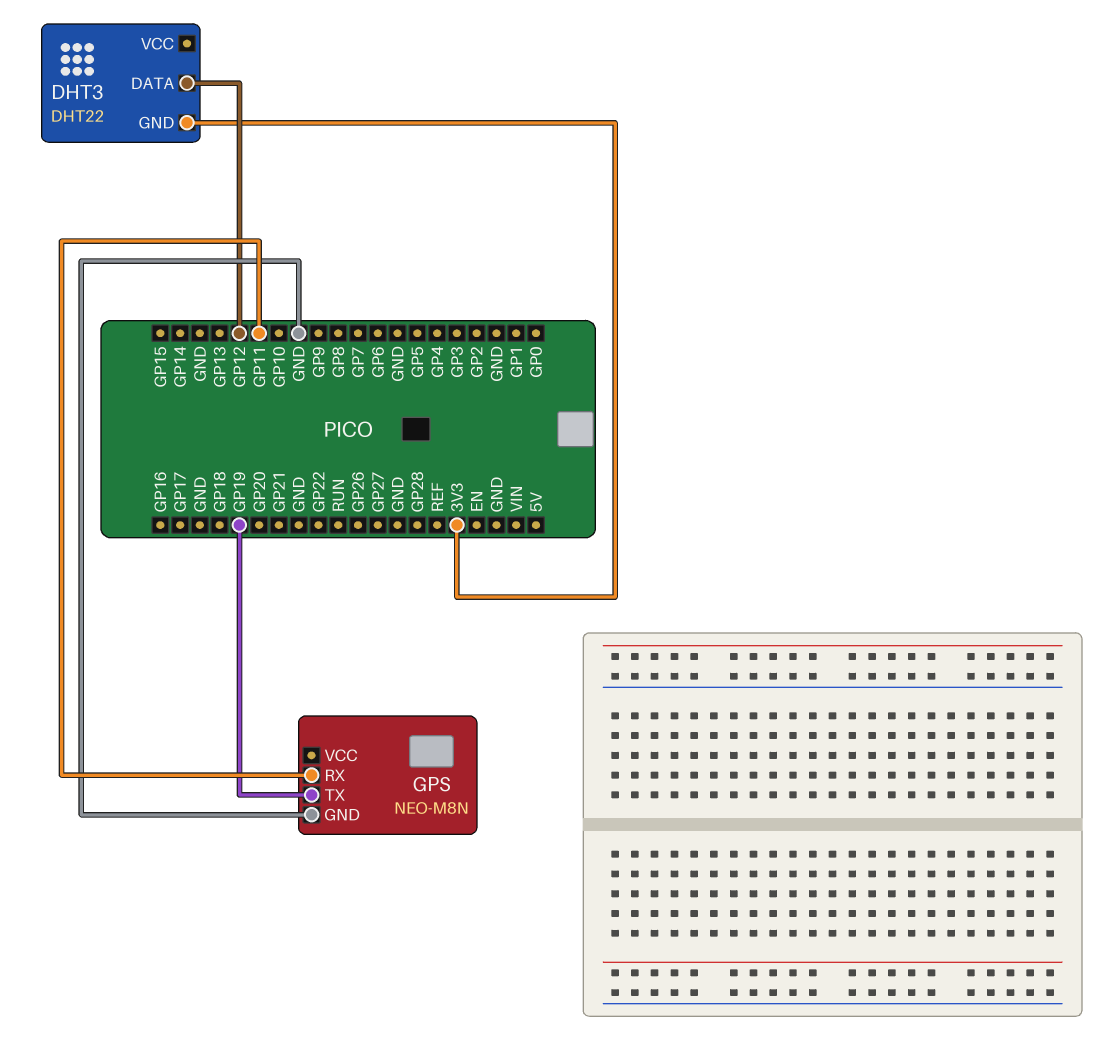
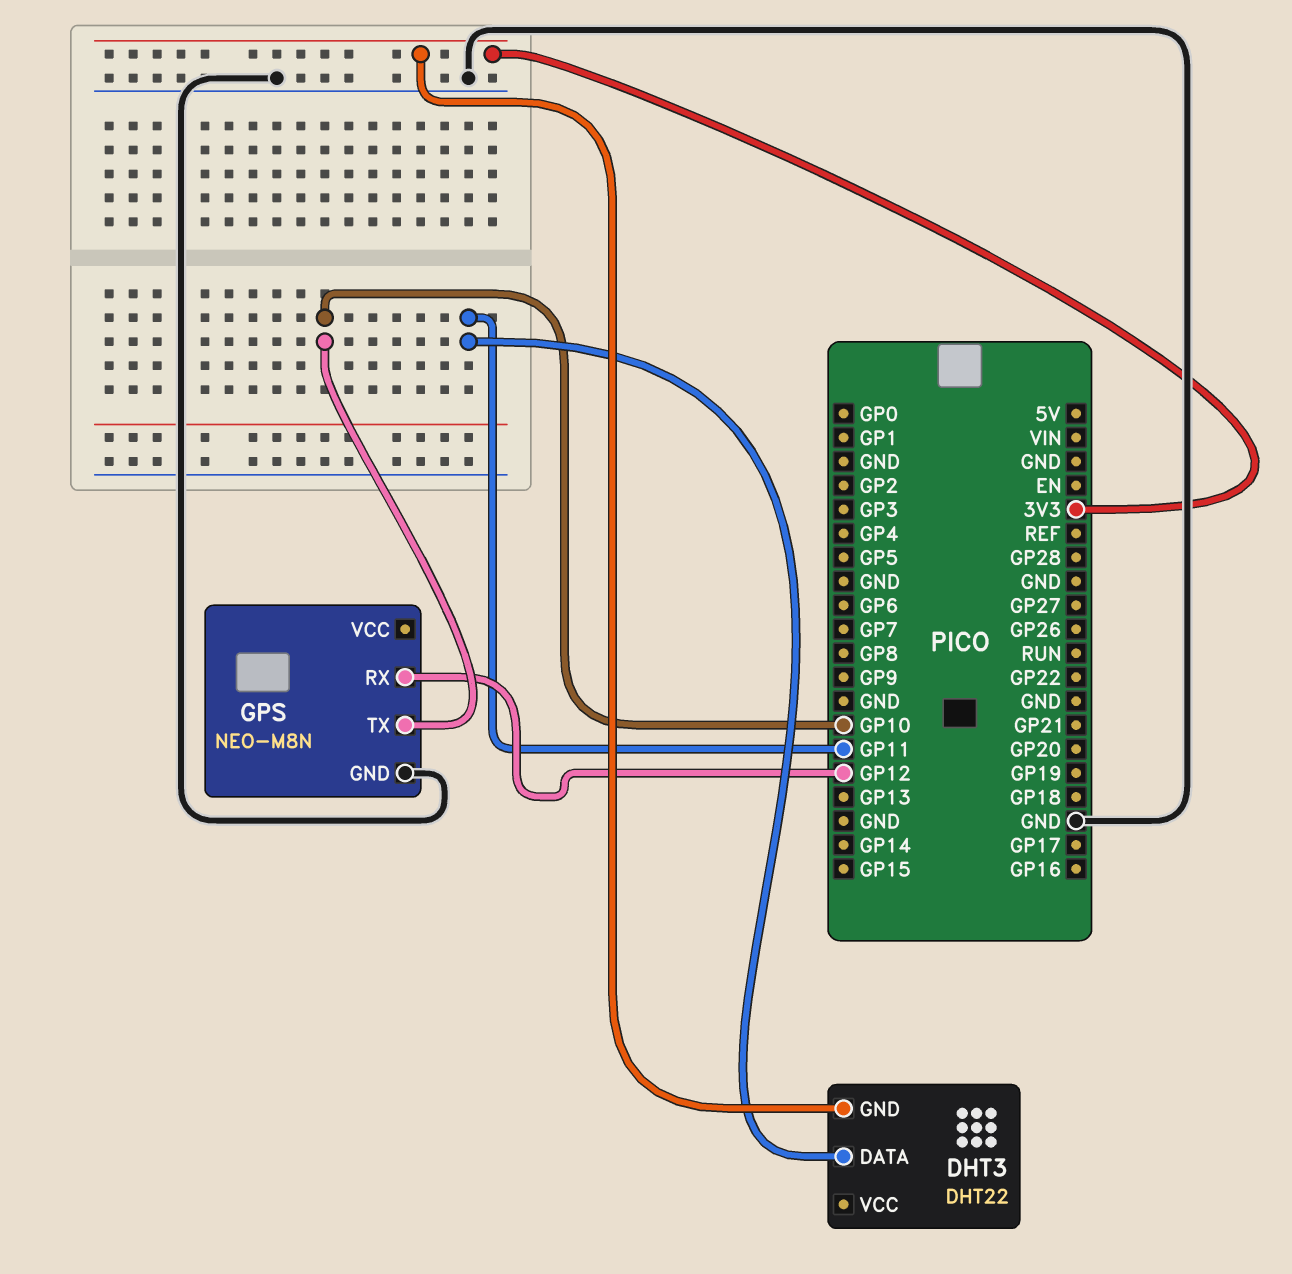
DHT3 pin DATA: GP12 -> GP11
GPS pin RX: GP11 -> GP12
GPS pin TX: GP19 -> GP10

